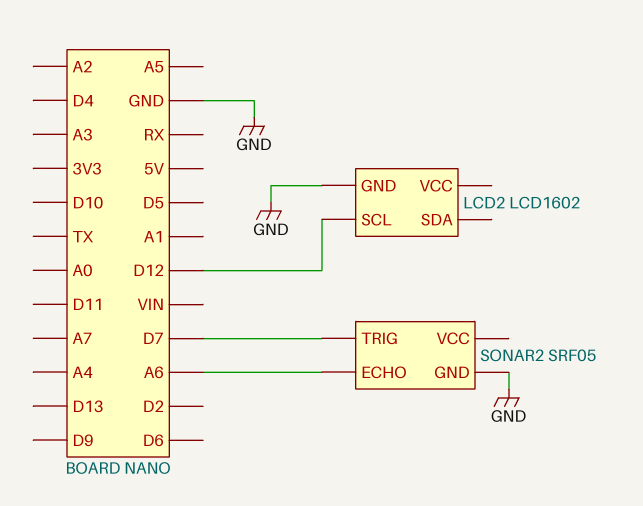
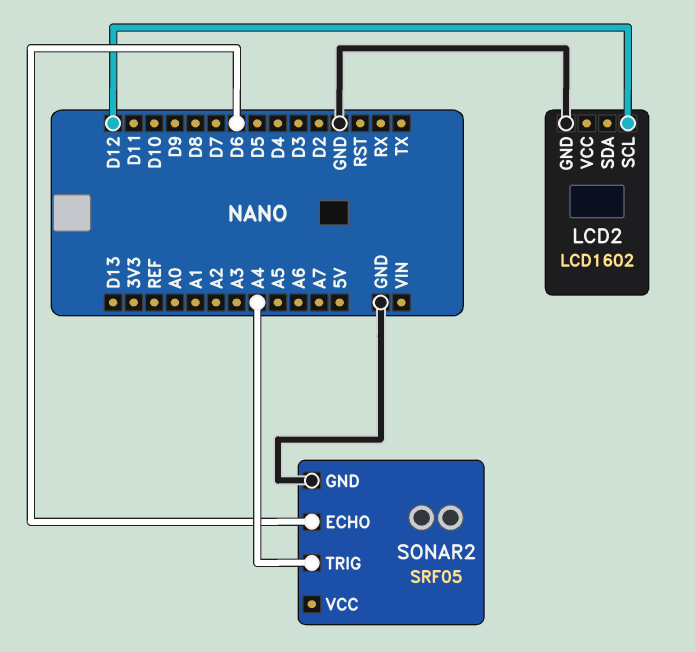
SONAR2 pin ECHO: A6 -> D6
SONAR2 pin TRIG: D7 -> A4

